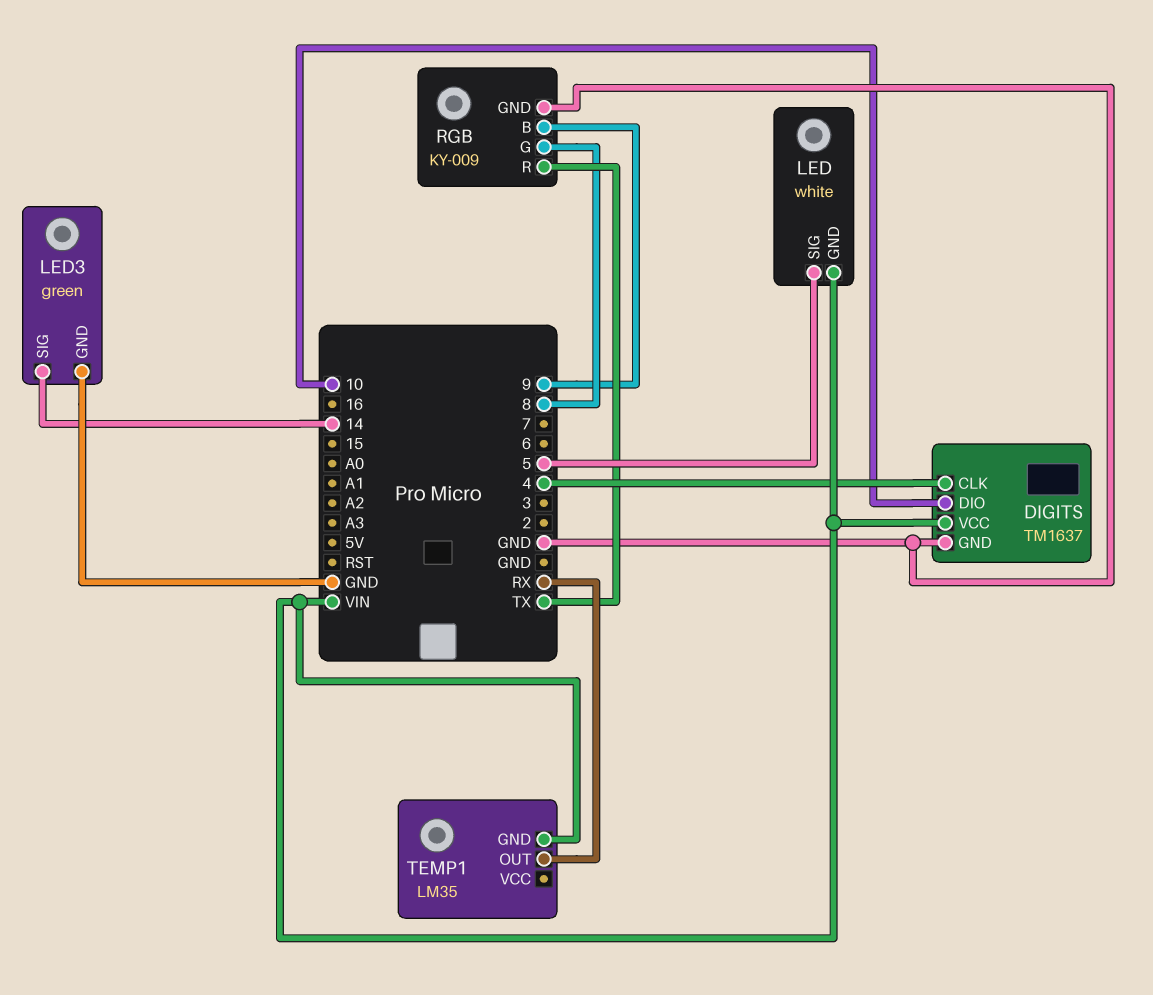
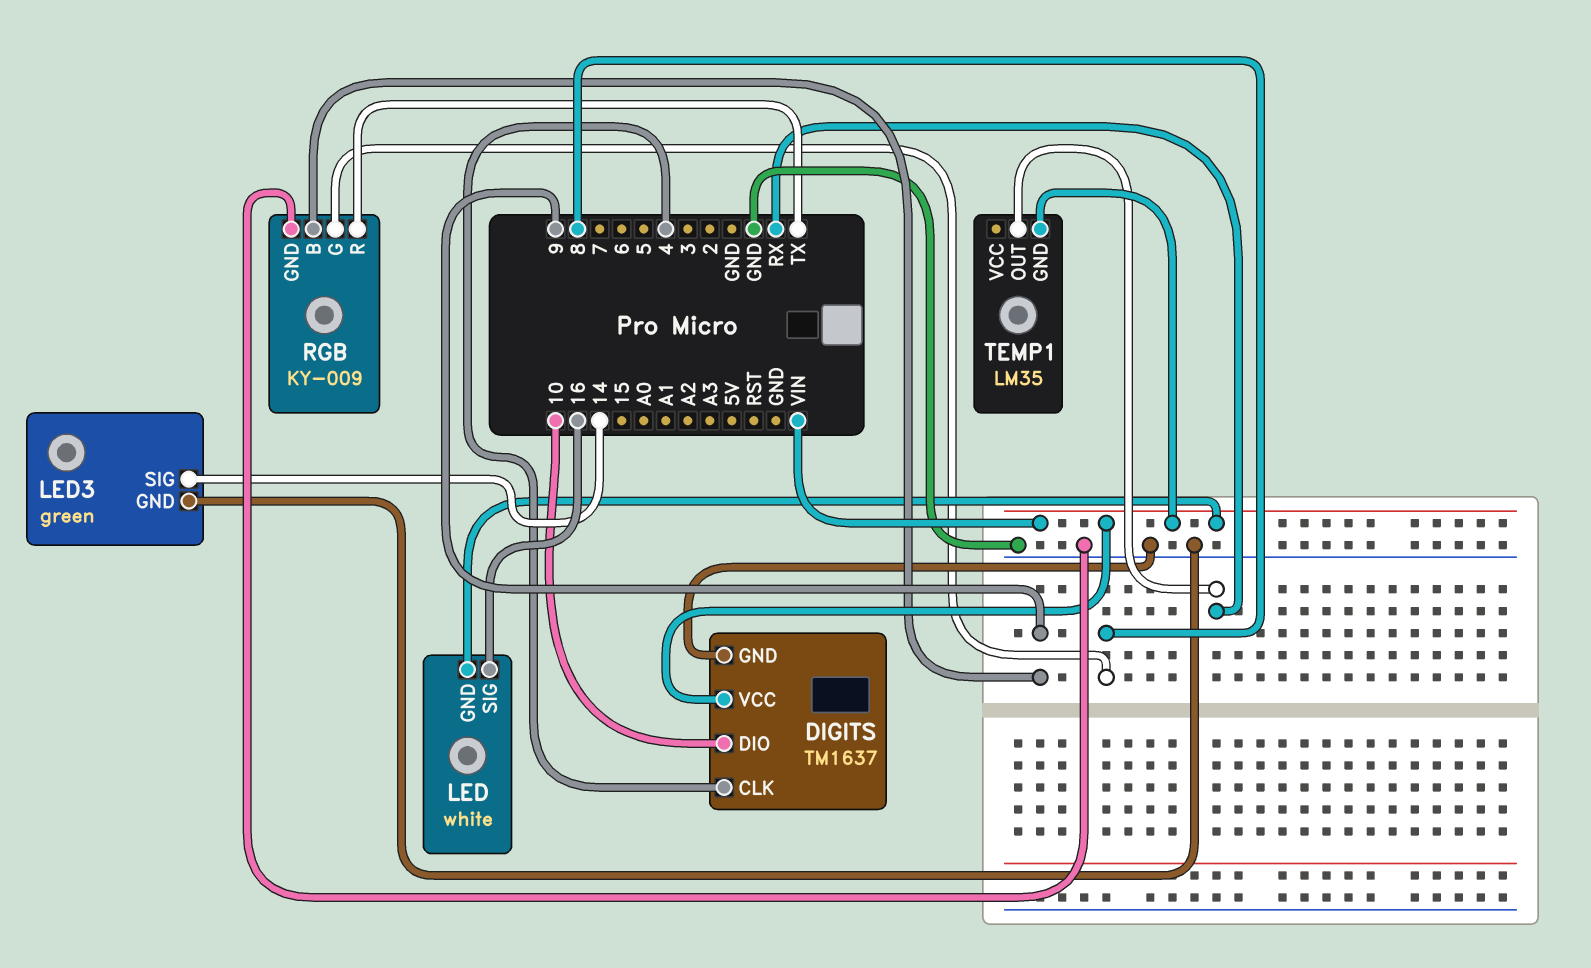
LED pin SIG: 5 -> 16

